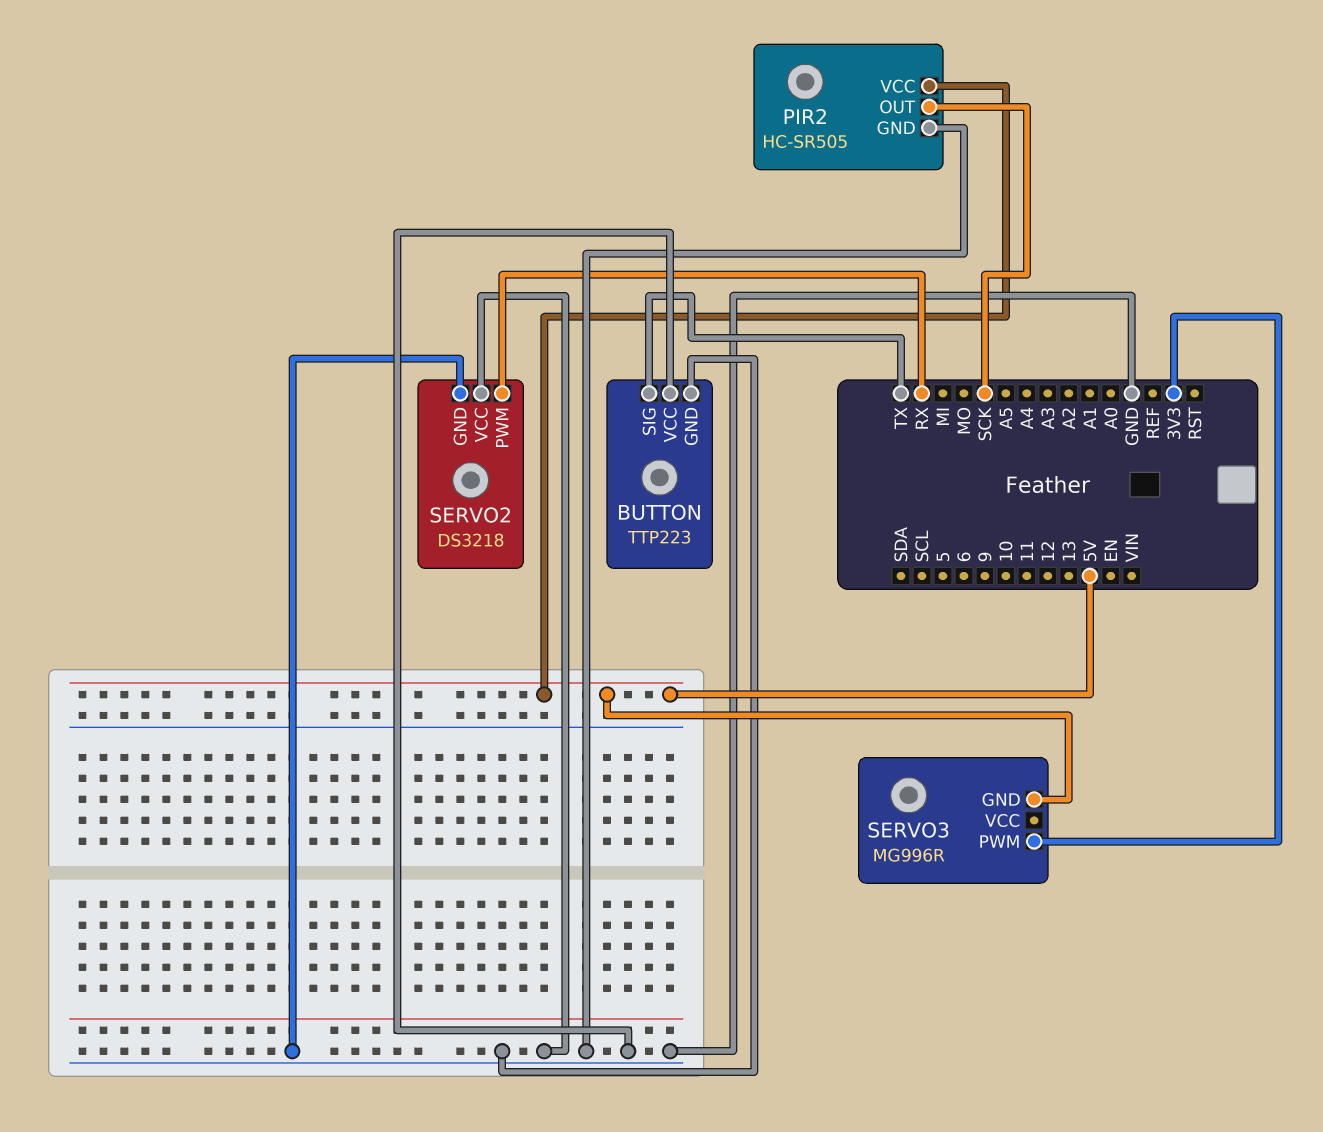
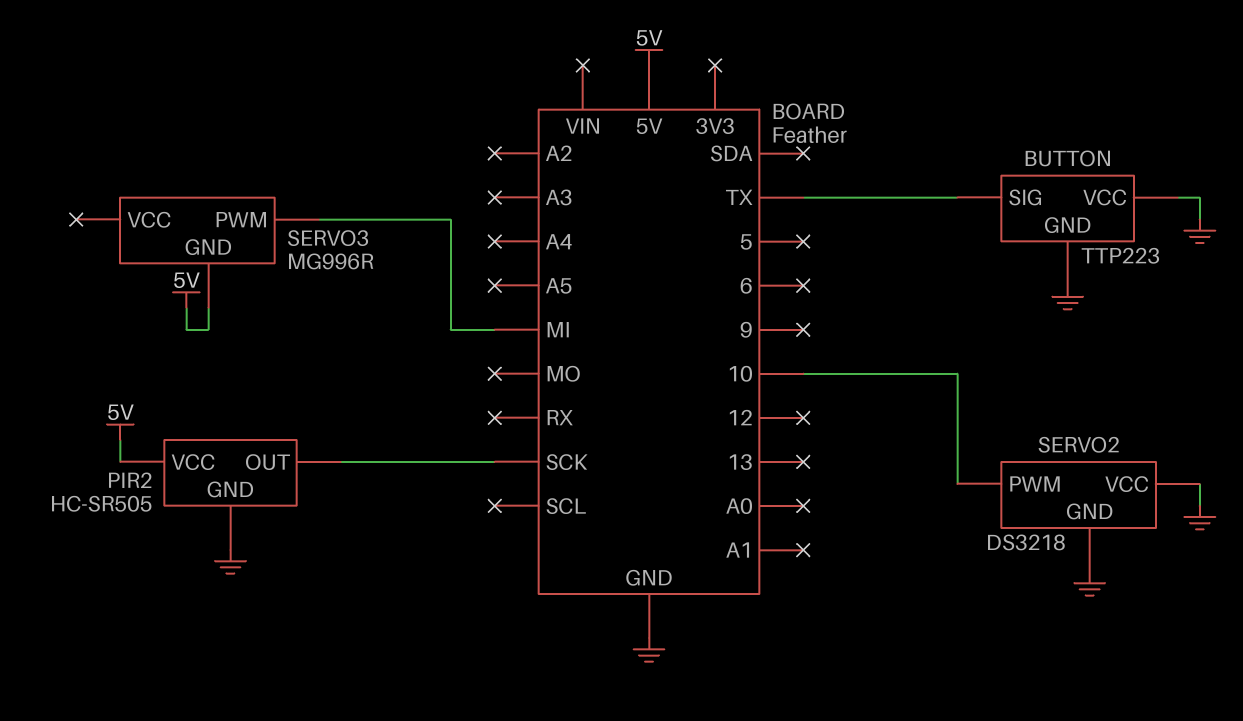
SERVO2 pin PWM: RX -> 10
SERVO3 pin PWM: 3V3 -> MI

